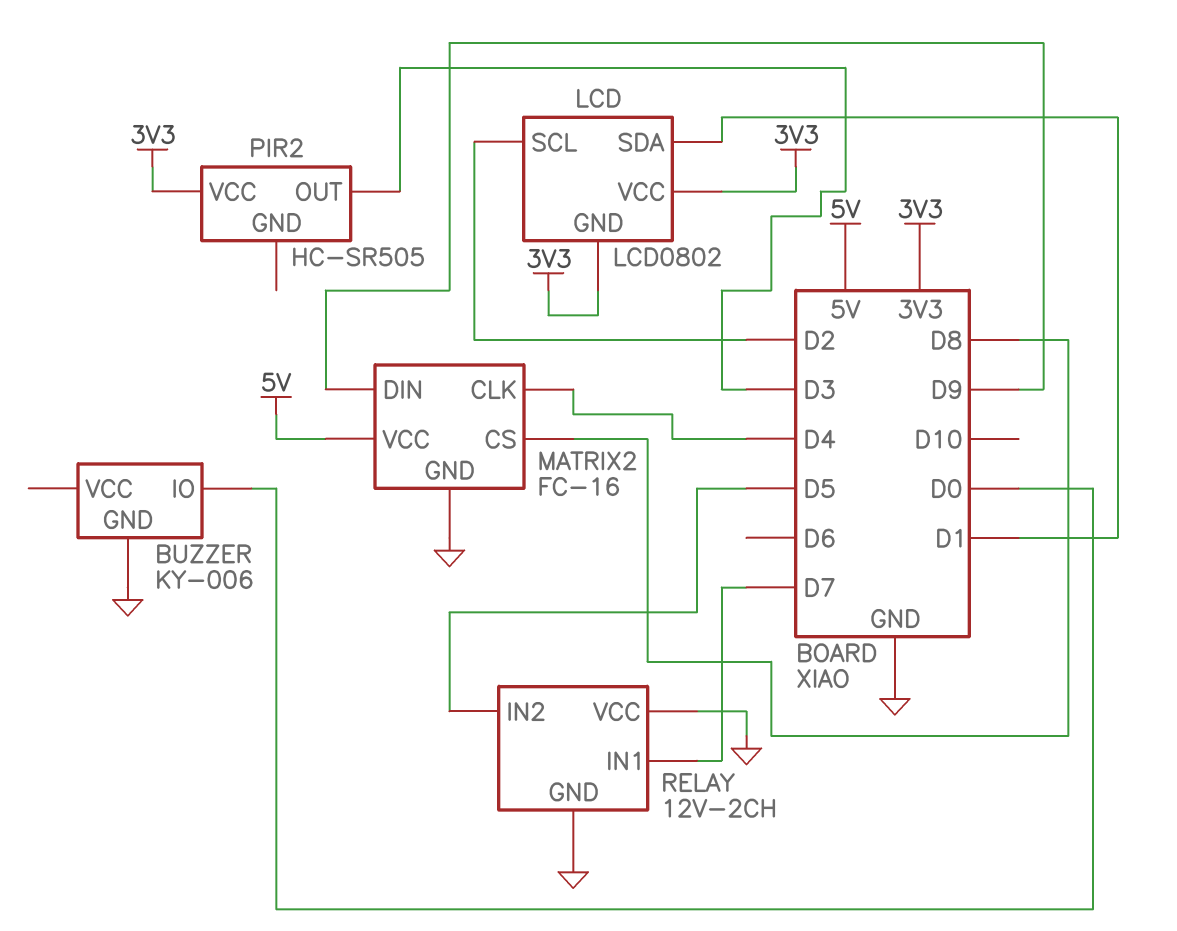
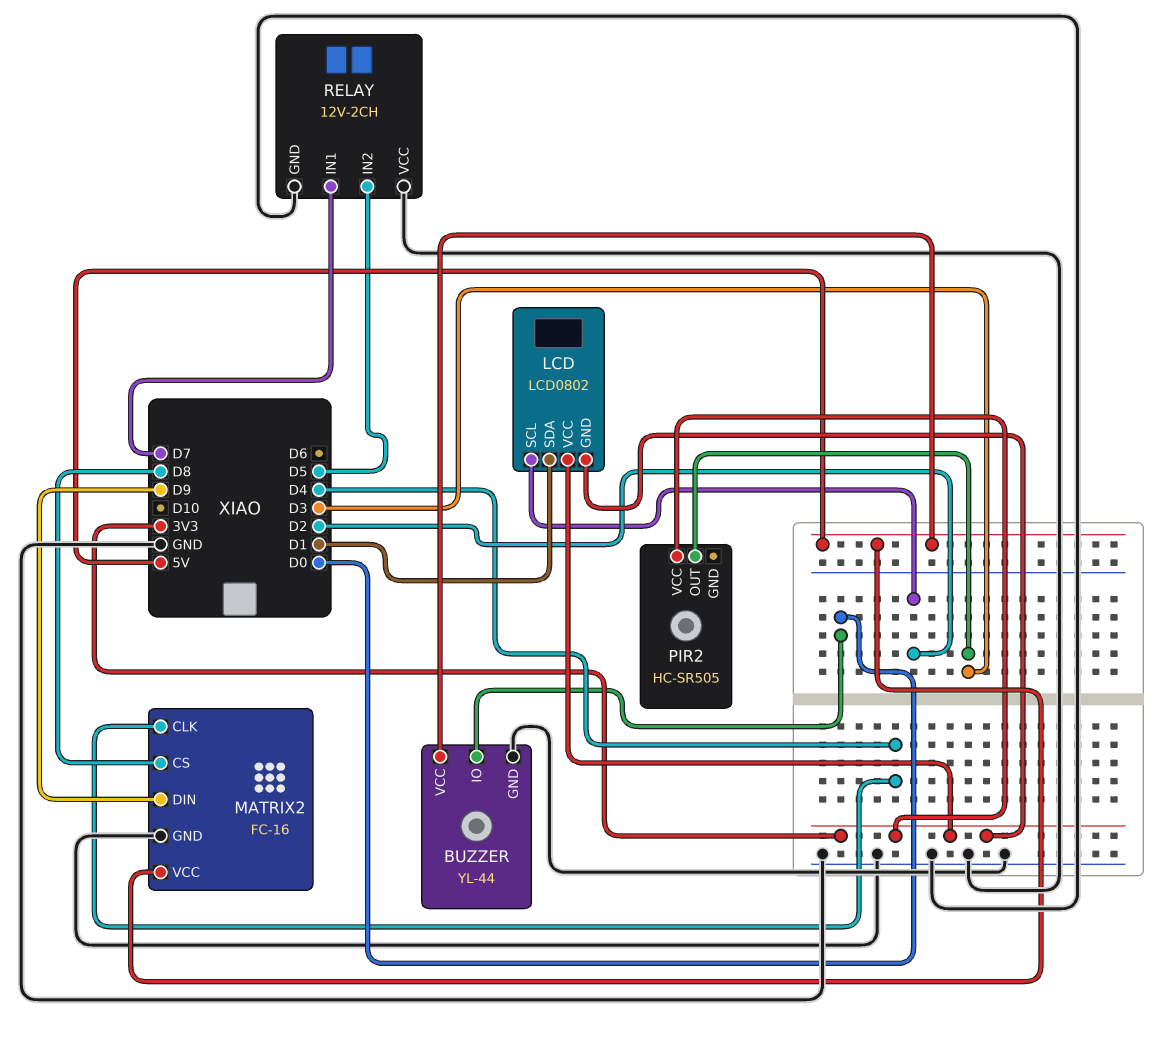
BUZZER: KY-006 -> YL-44
BUZZER pin VCC: none -> 5V

